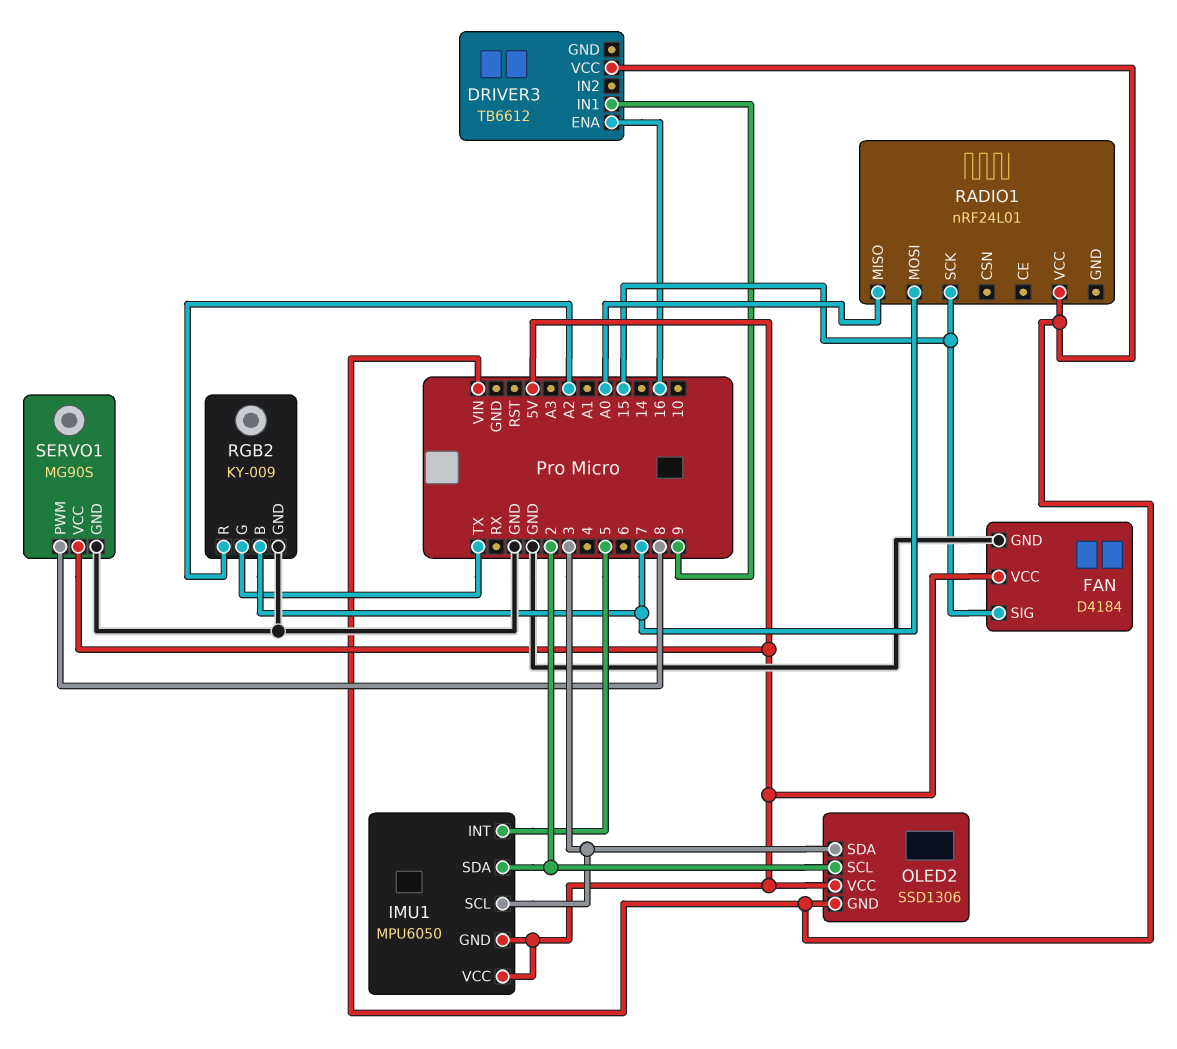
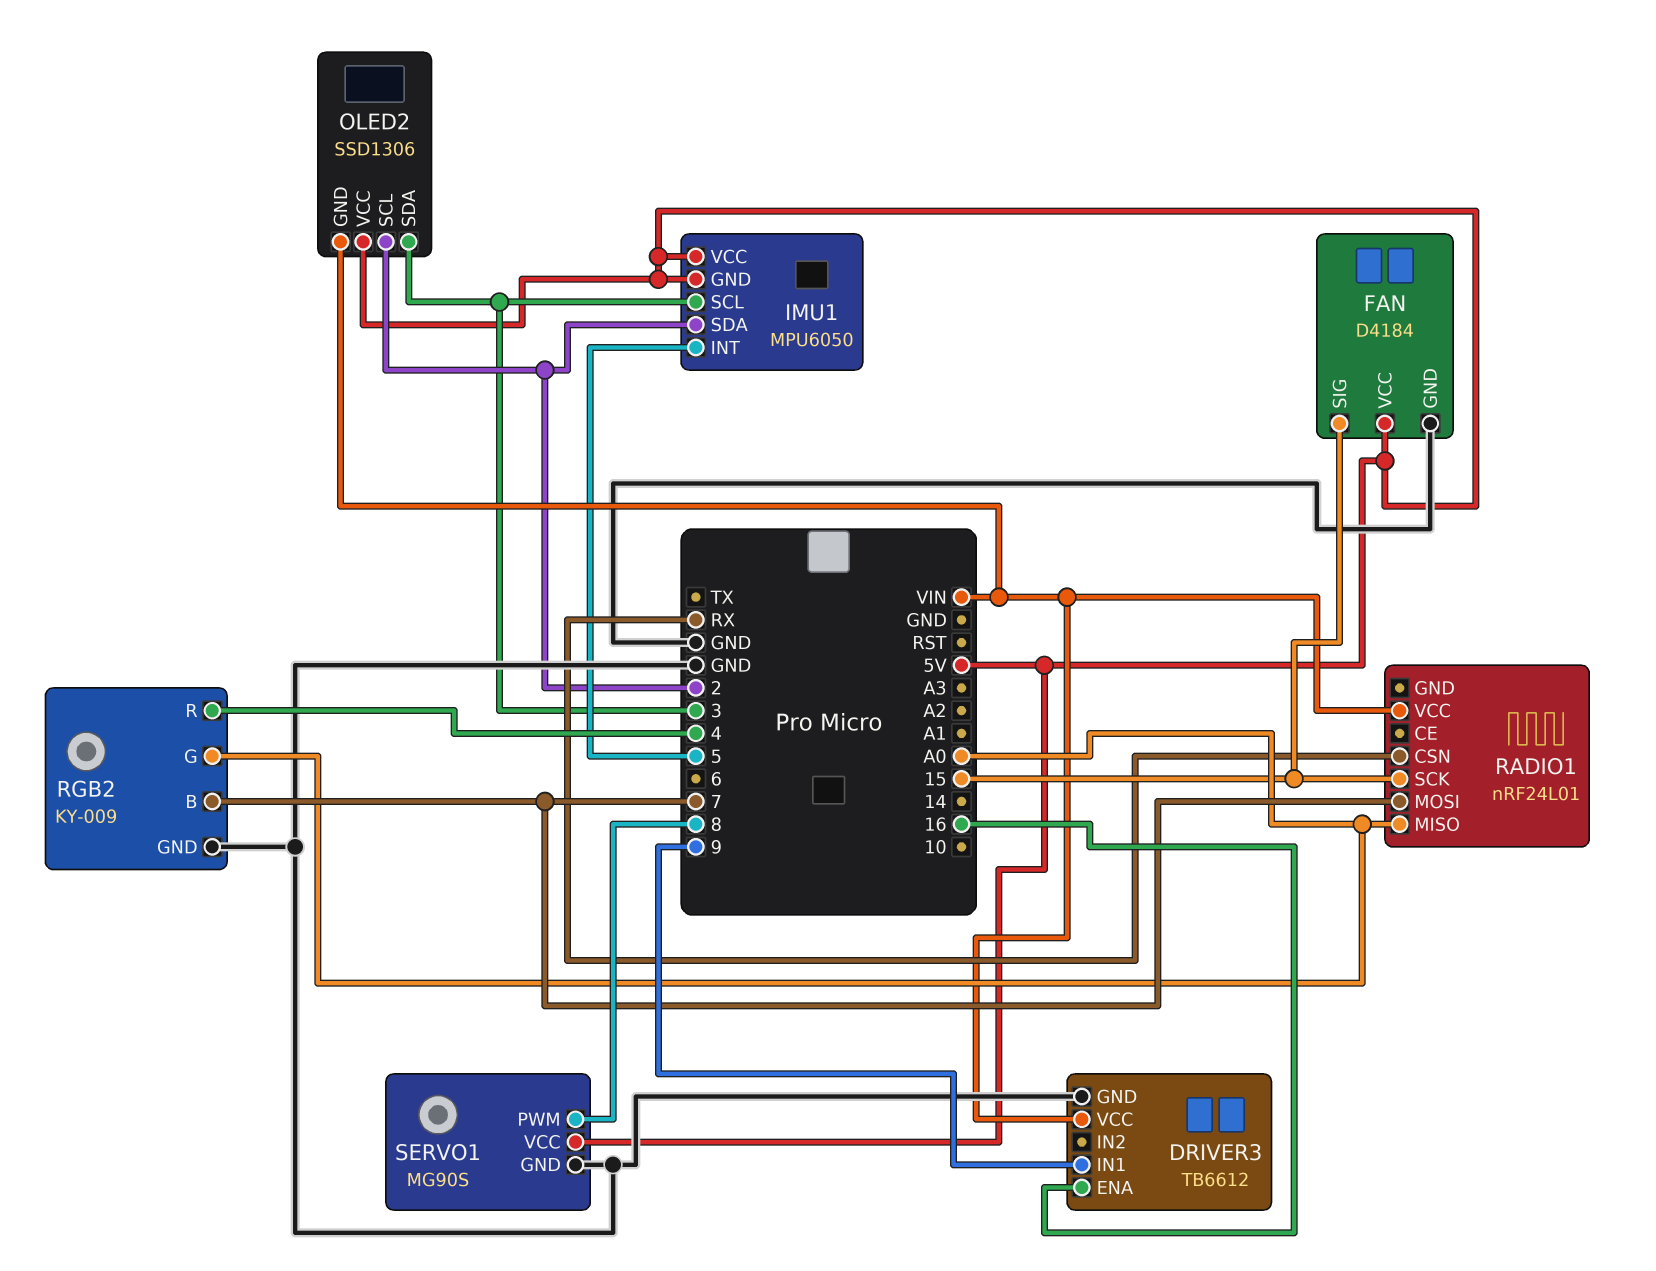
DRIVER3 pin GND: none -> GND
RADIO1 pin CSN: none -> RX
RGB2 pin G: TX -> A0
RGB2 pin R: A2 -> 4

